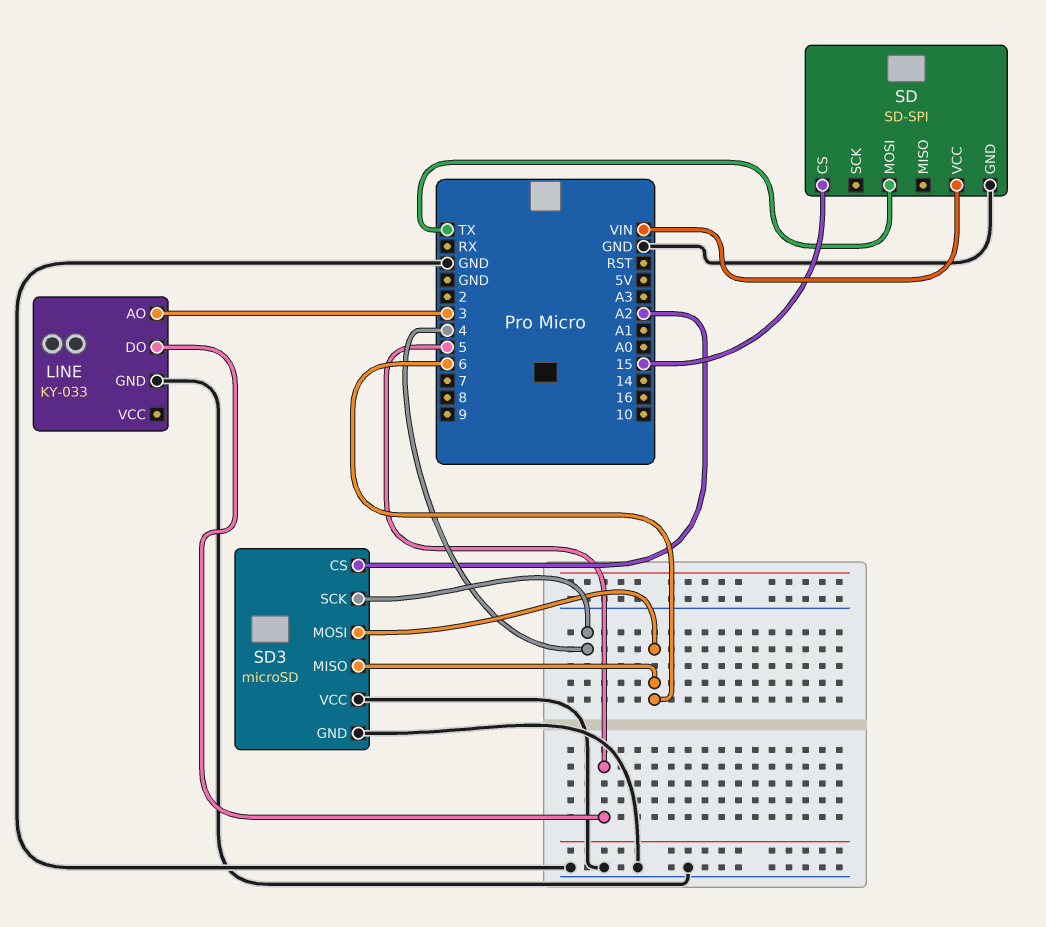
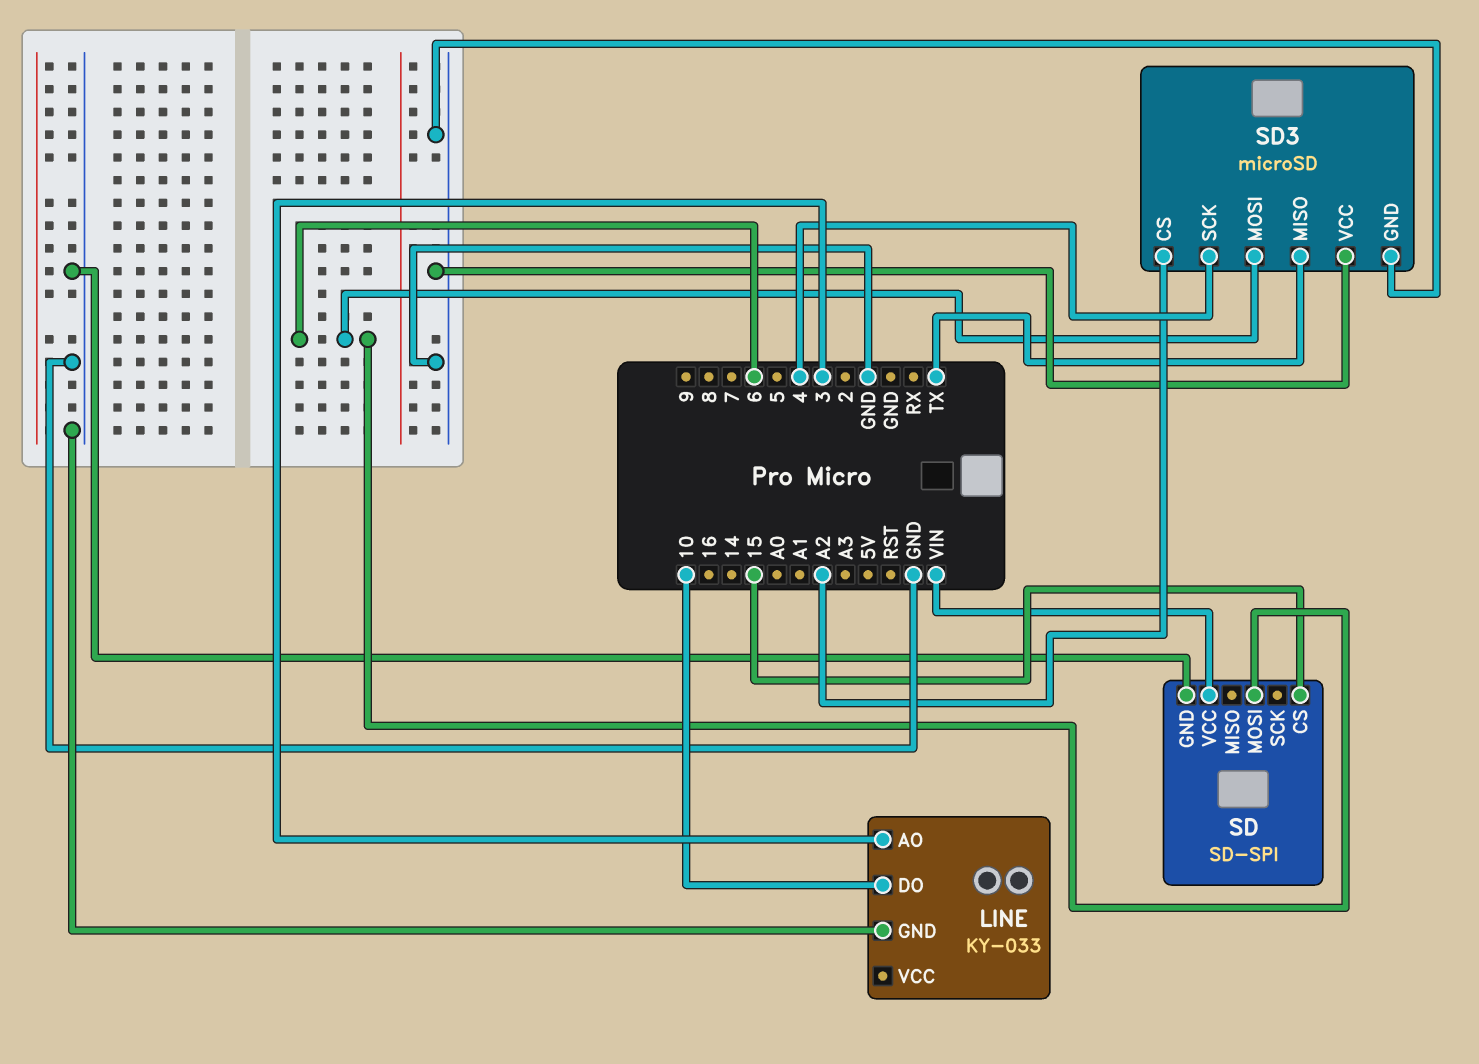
LINE pin DO: 5 -> 10
SD pin MOSI: TX -> 6
SD3 pin MISO: 6 -> TX

